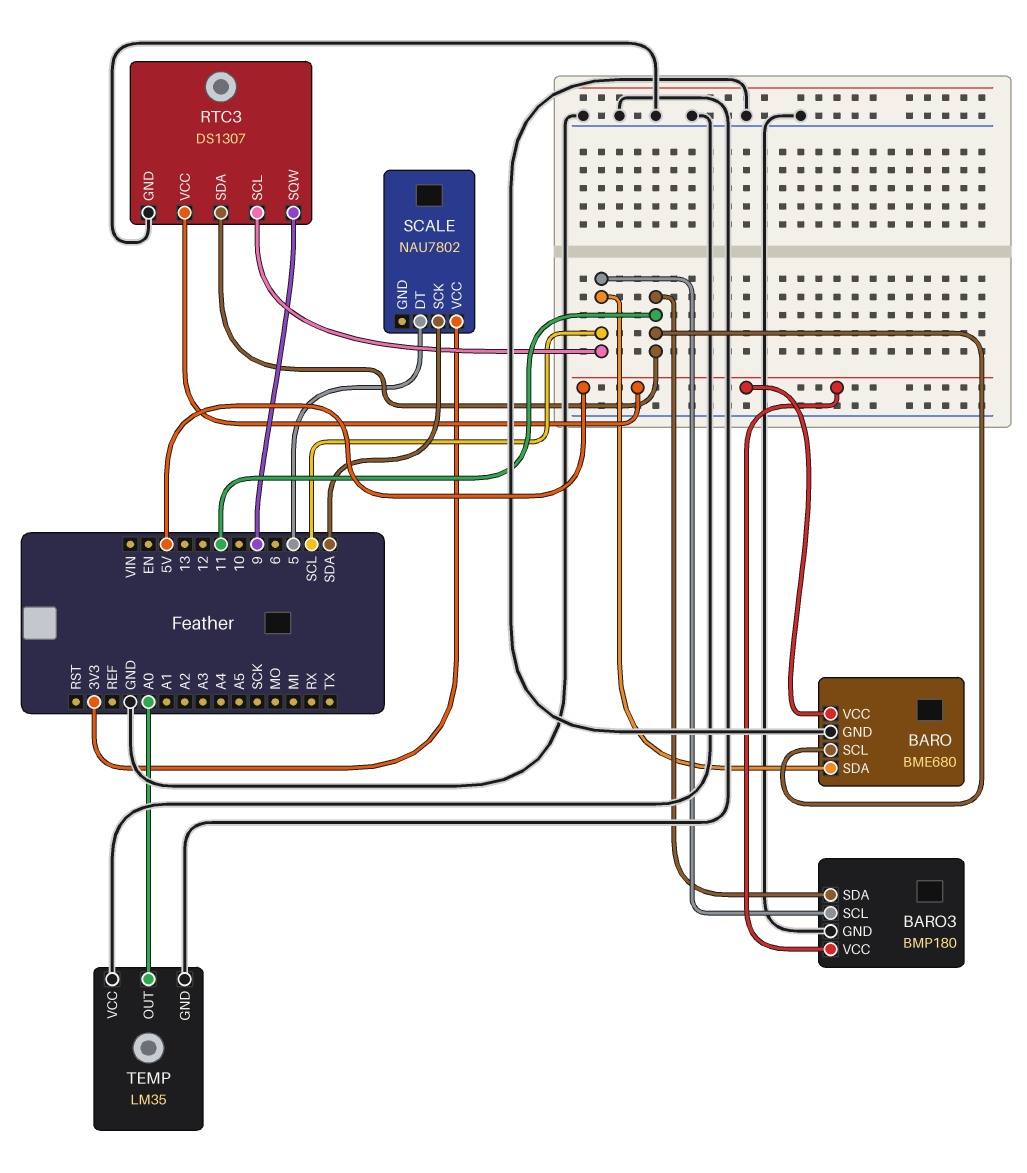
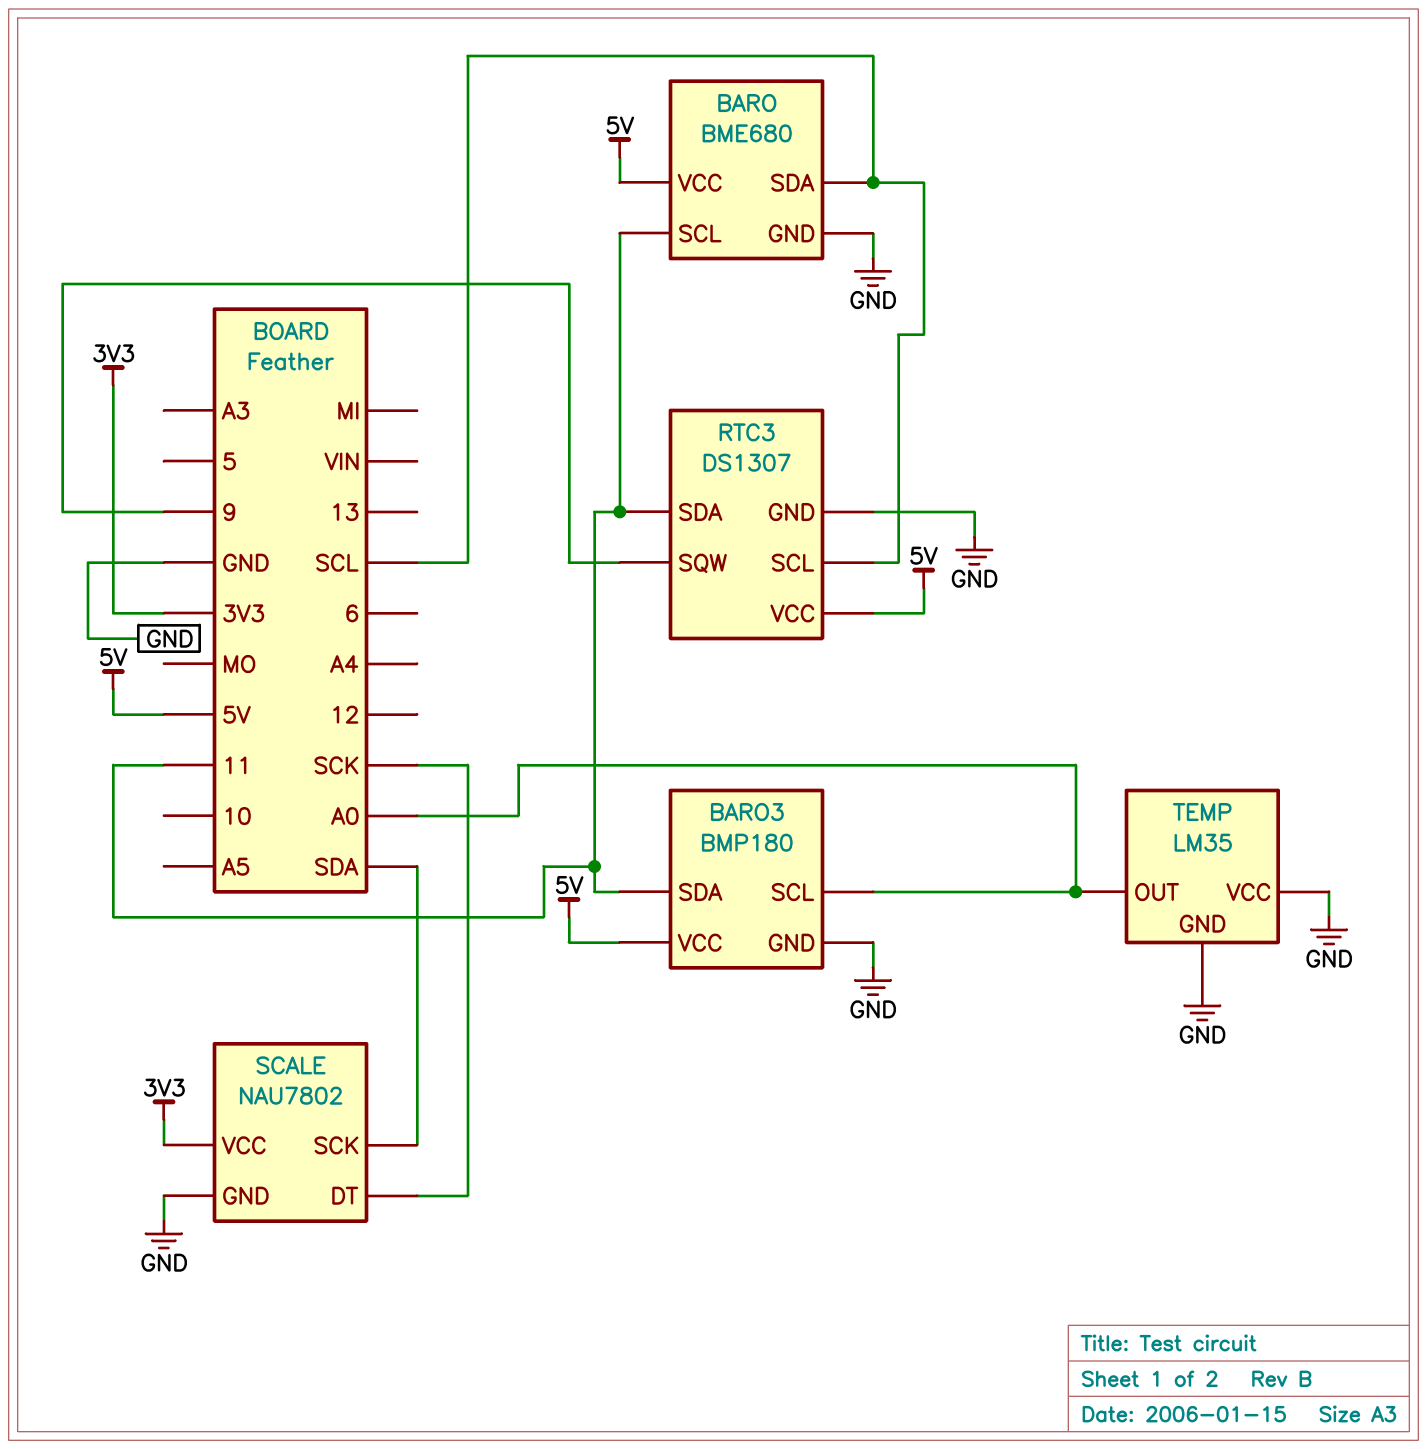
BARO3 pin SCL: SCL -> A0
SCALE pin DT: 5 -> SCK
SCALE pin GND: none -> GND

